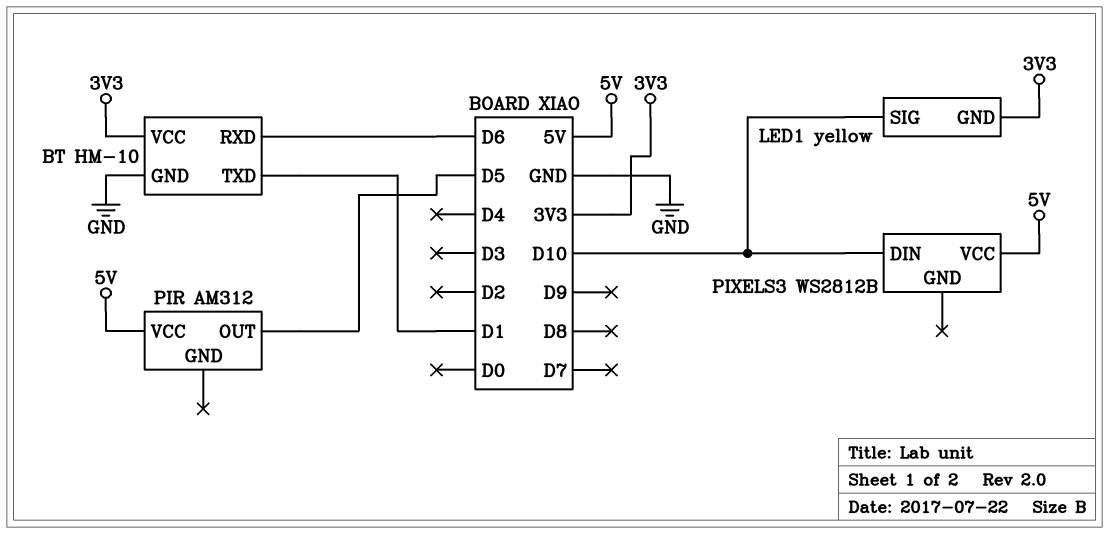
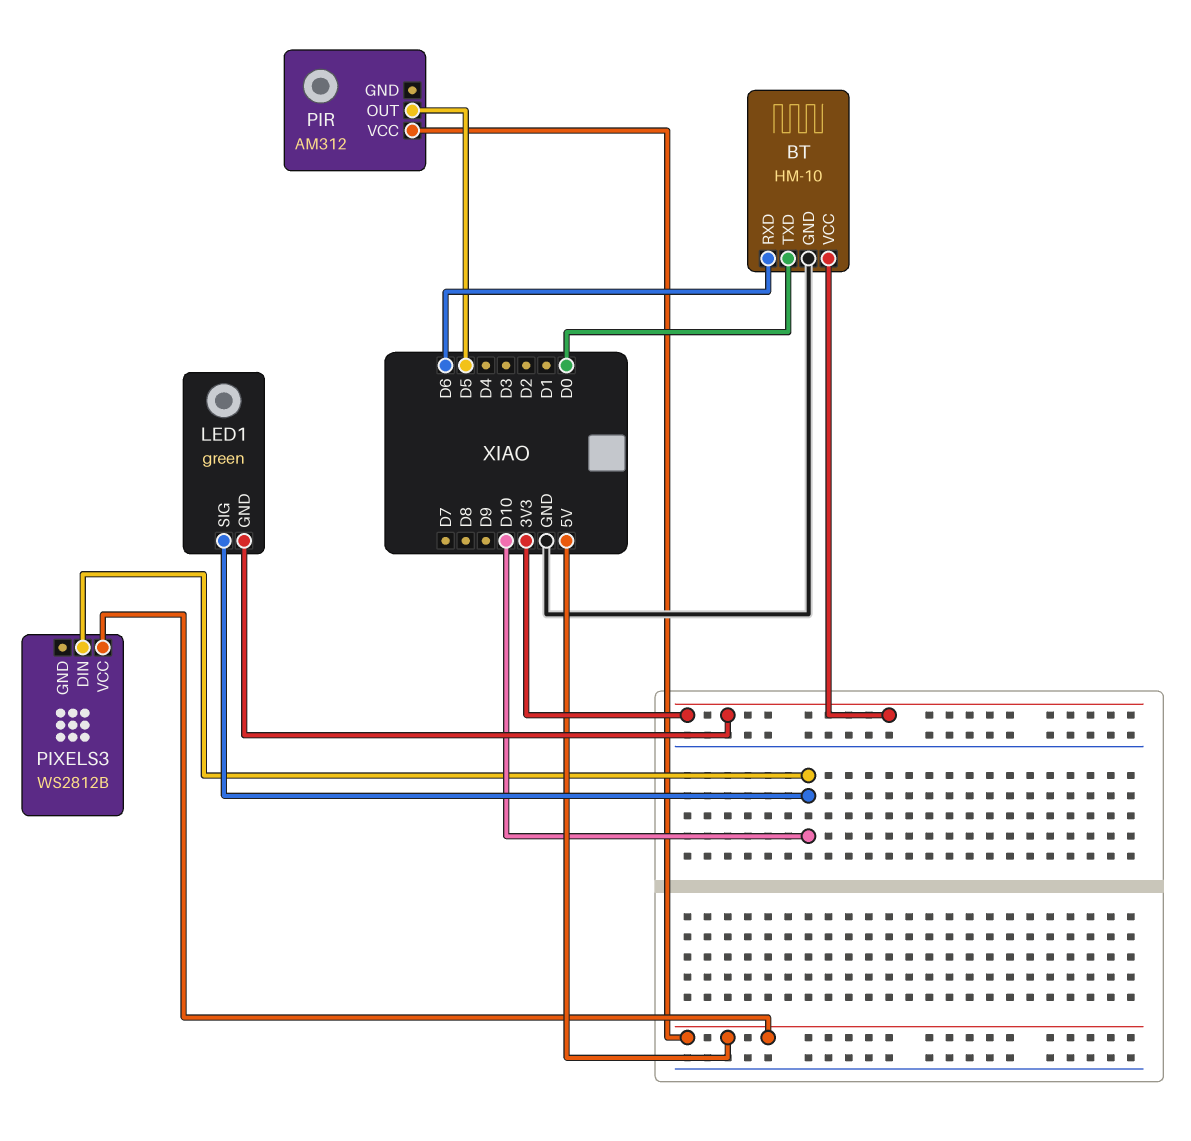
BT pin TXD: D1 -> D0
LED1: yellow -> green

